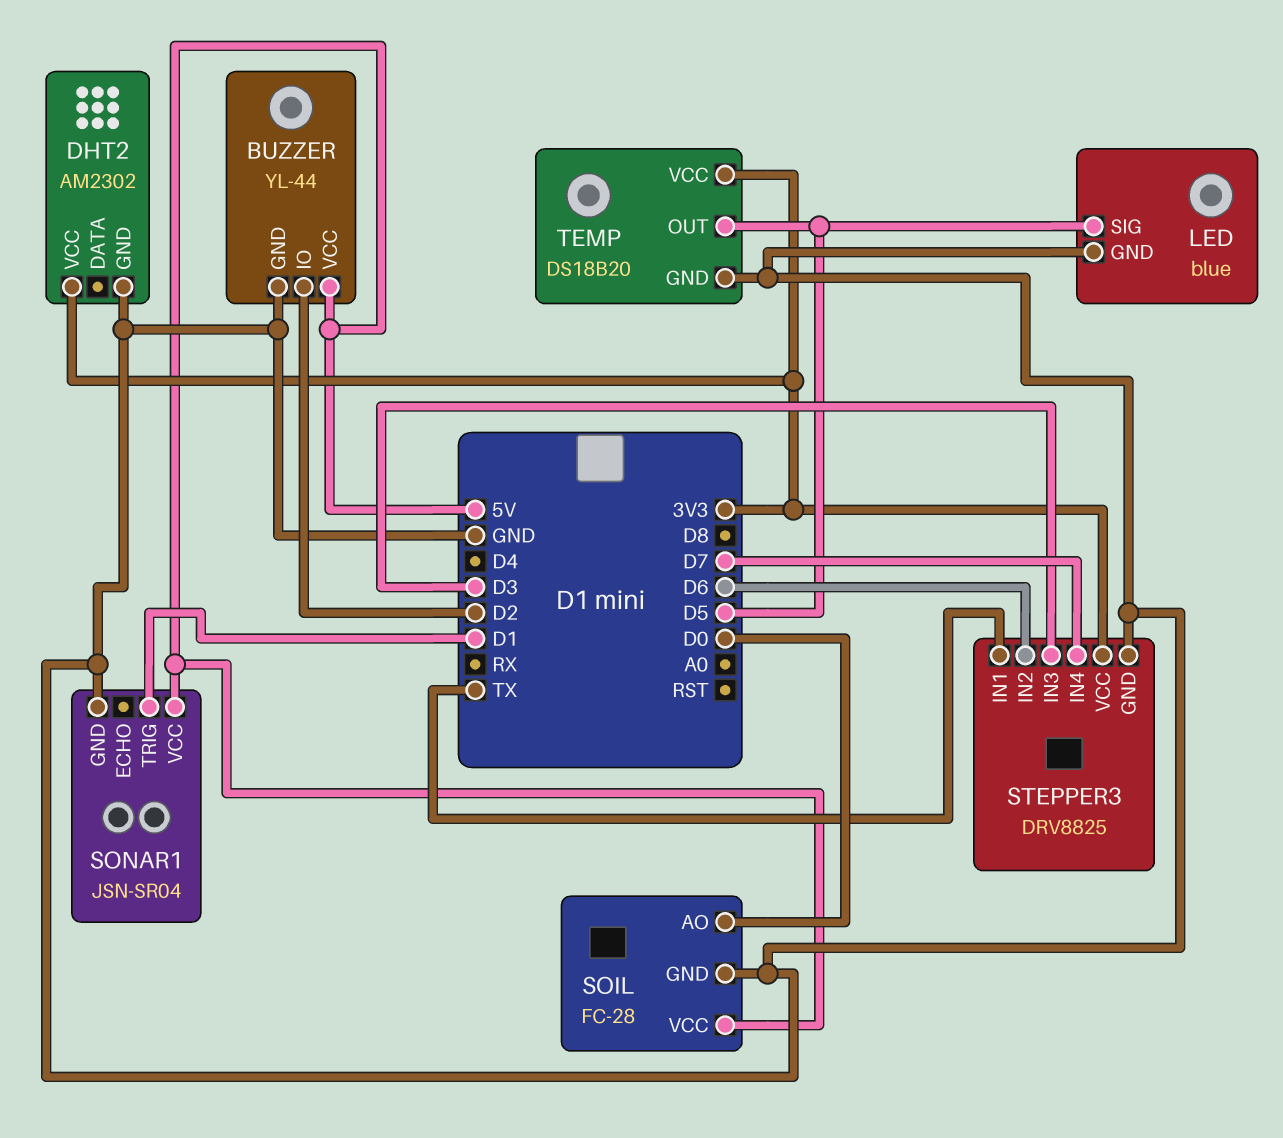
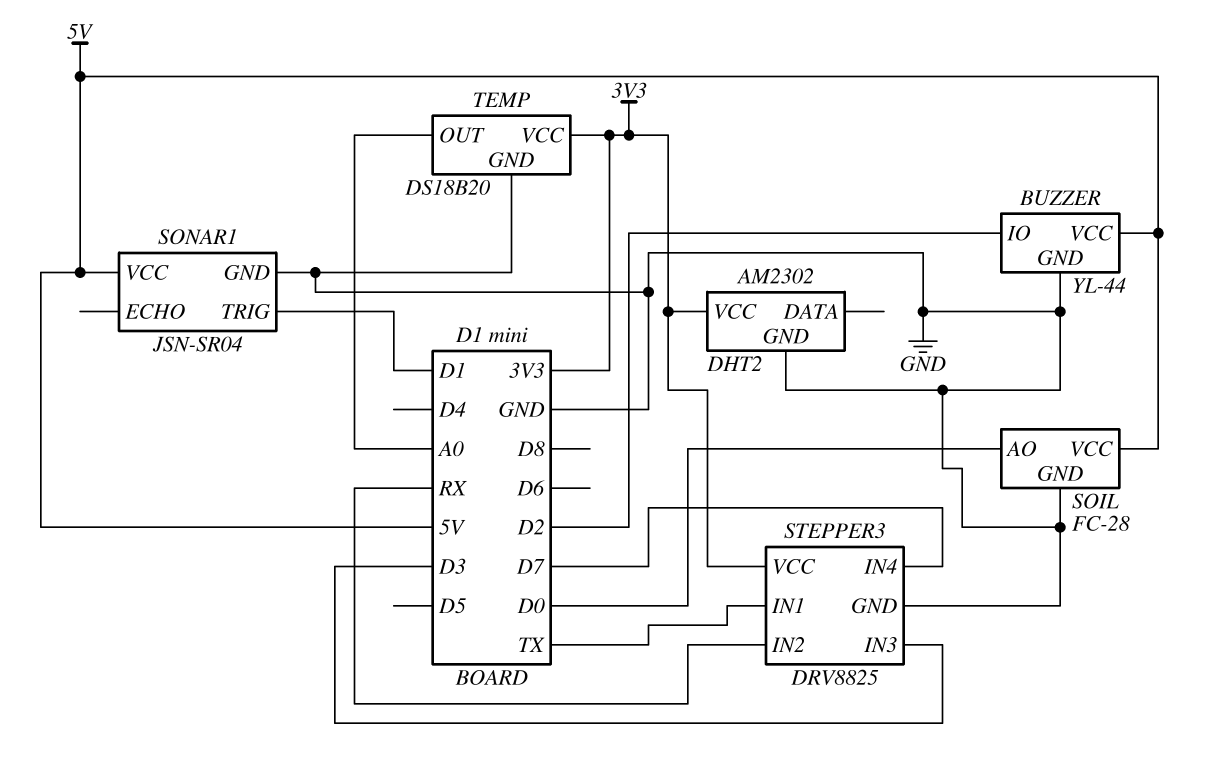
LED: blue -> none
LED pin GND: GND -> none
LED pin SIG: D5 -> none
STEPPER3 pin IN2: D6 -> RX
TEMP pin OUT: D5 -> A0

